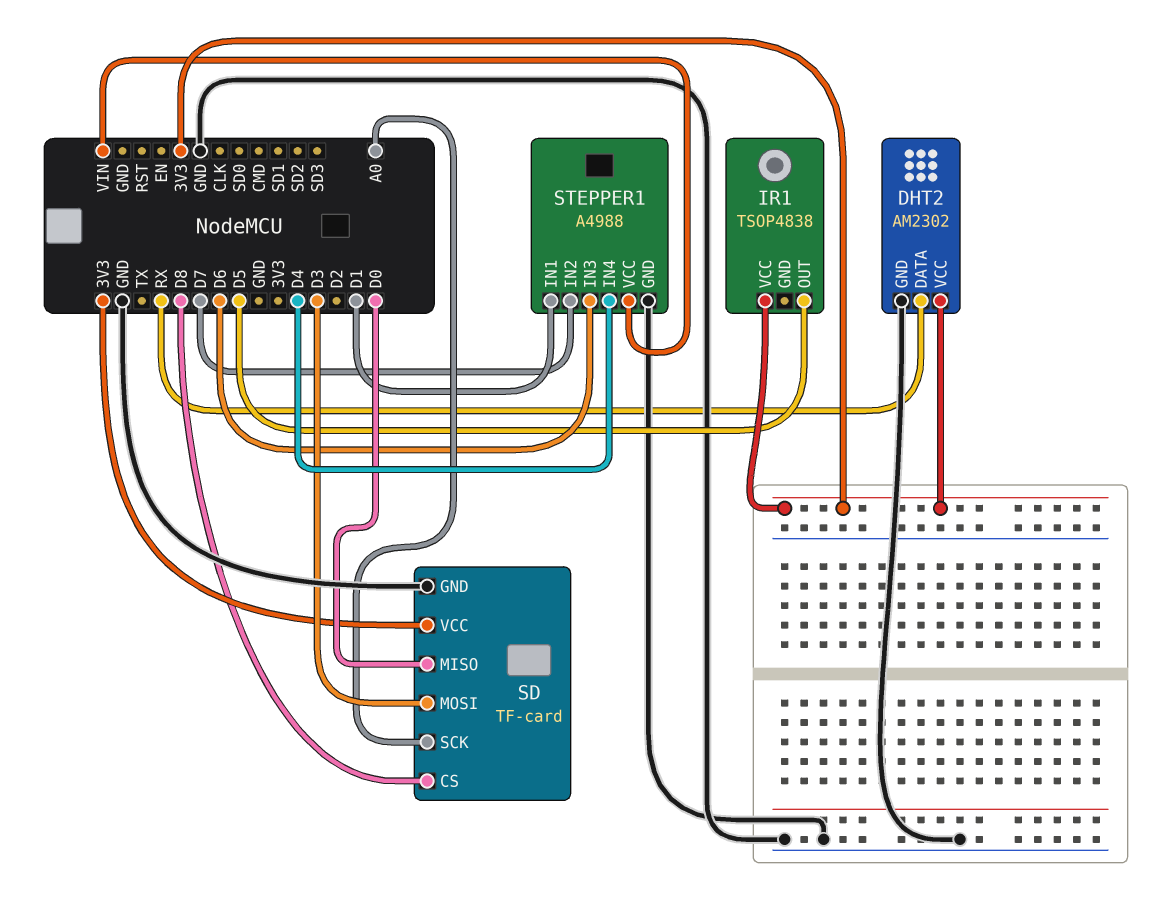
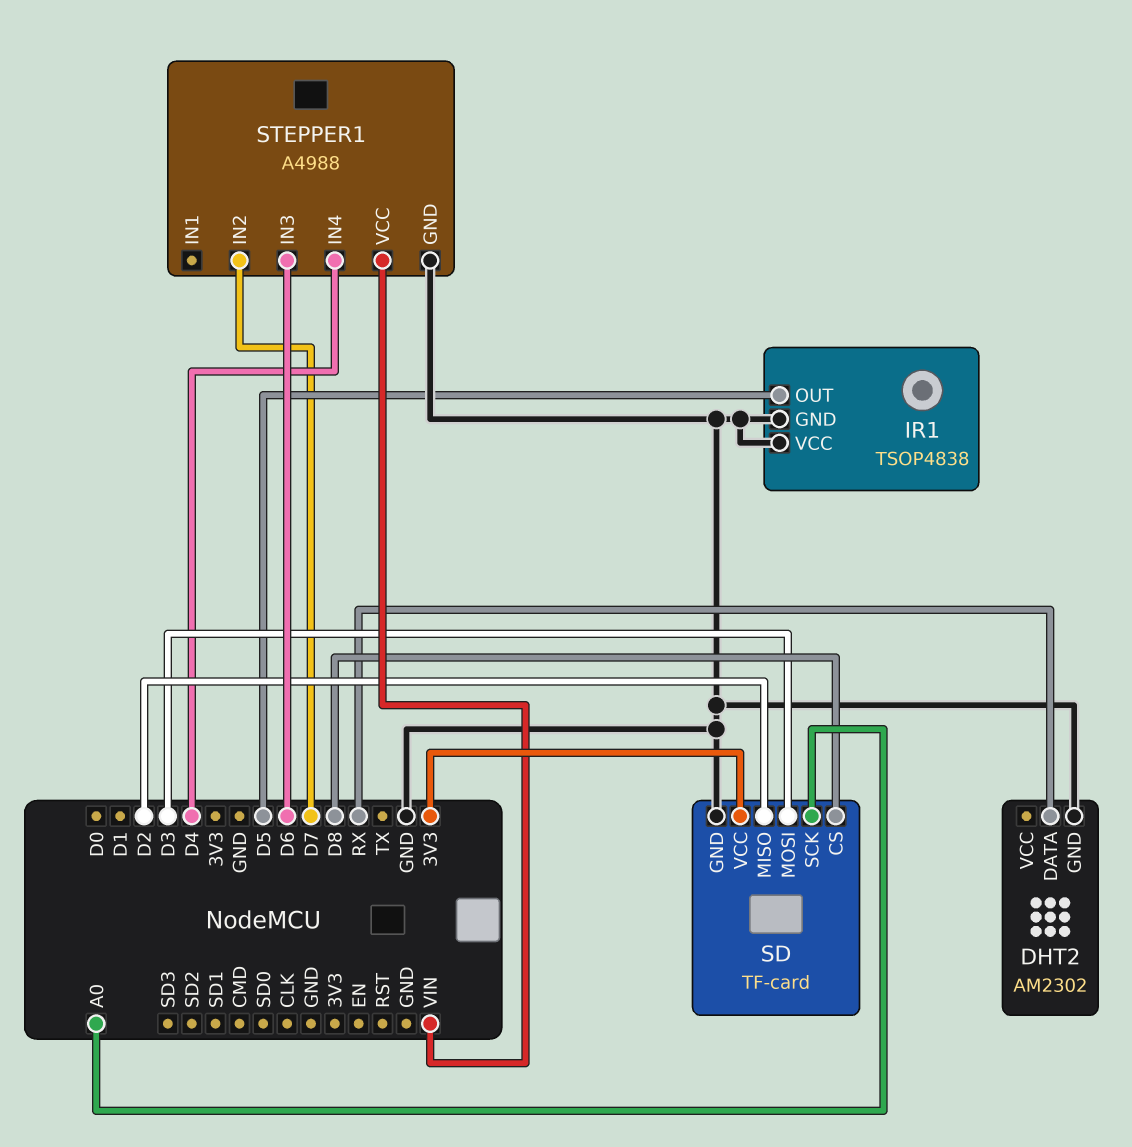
DHT2 pin VCC: 3V3 -> none
IR1 pin GND: none -> GND
IR1 pin VCC: 3V3 -> GND
SD pin MISO: D0 -> D2
STEPPER1 pin IN1: D1 -> none

